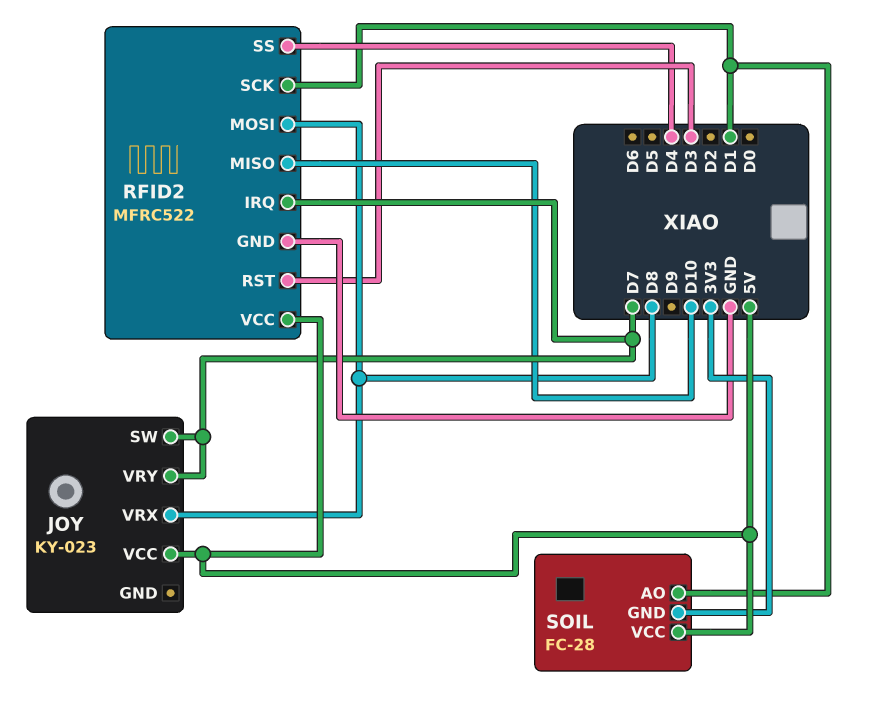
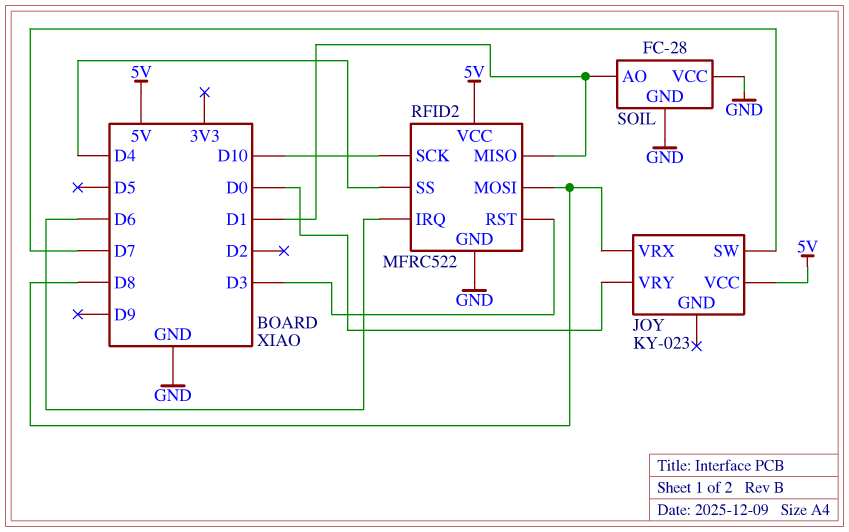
JOY pin VRY: D7 -> D0
RFID2 pin IRQ: D7 -> D6
RFID2 pin MISO: D10 -> D1
RFID2 pin SCK: D1 -> D10
SOIL pin GND: 3V3 -> GND
SOIL pin VCC: 5V -> GND

